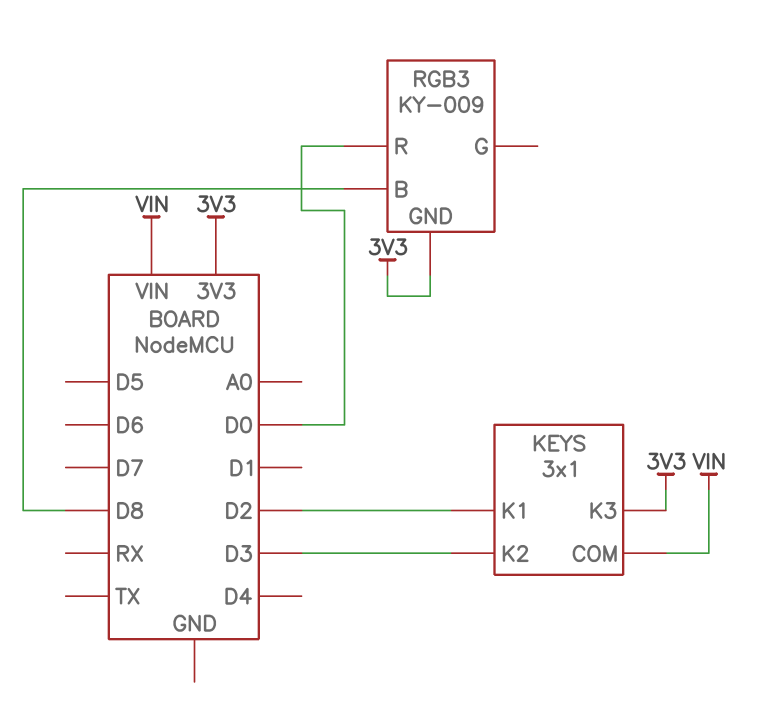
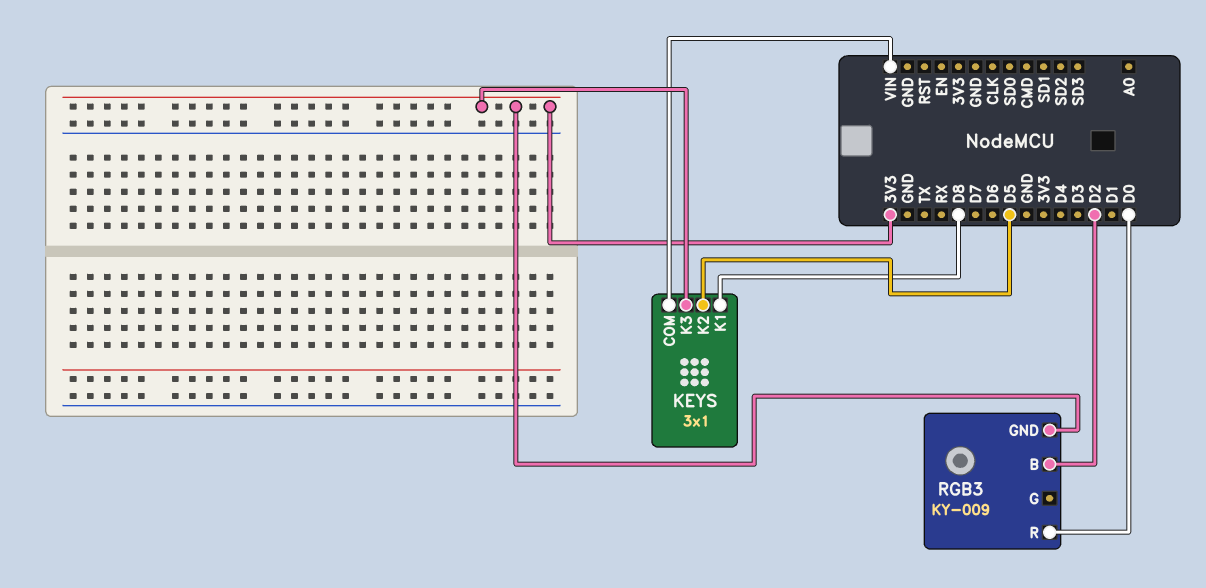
KEYS pin K1: D2 -> D8
KEYS pin K2: D3 -> D5
RGB3 pin B: D8 -> D2

